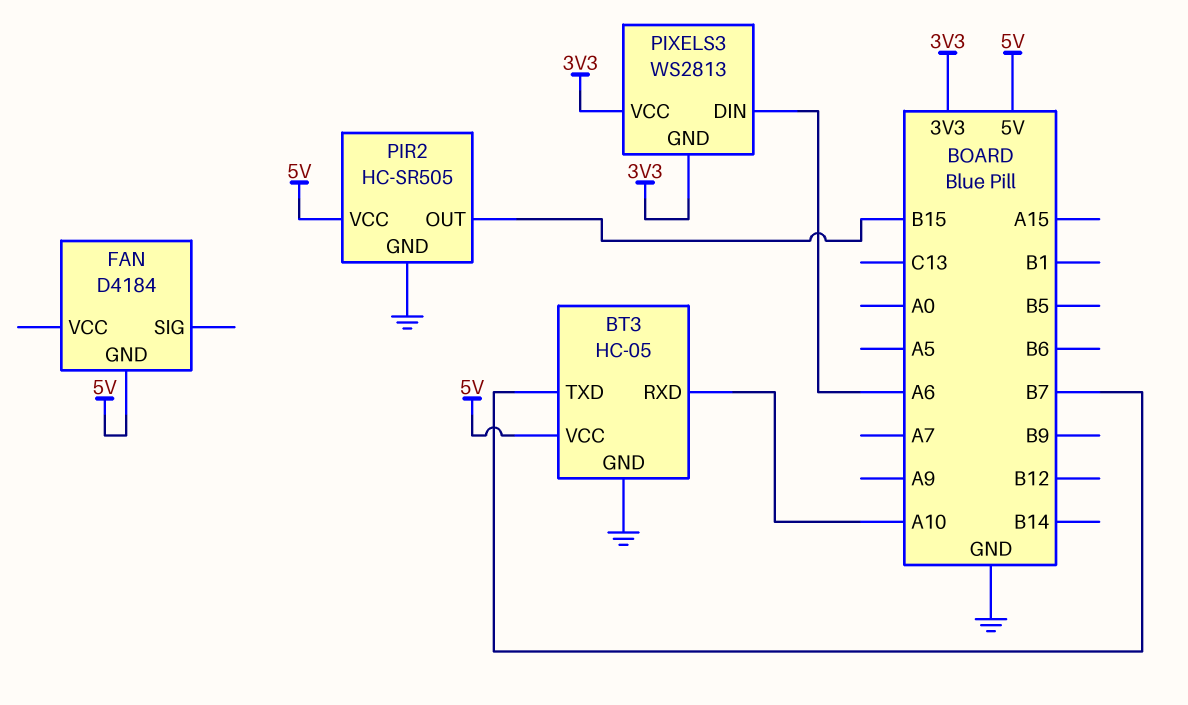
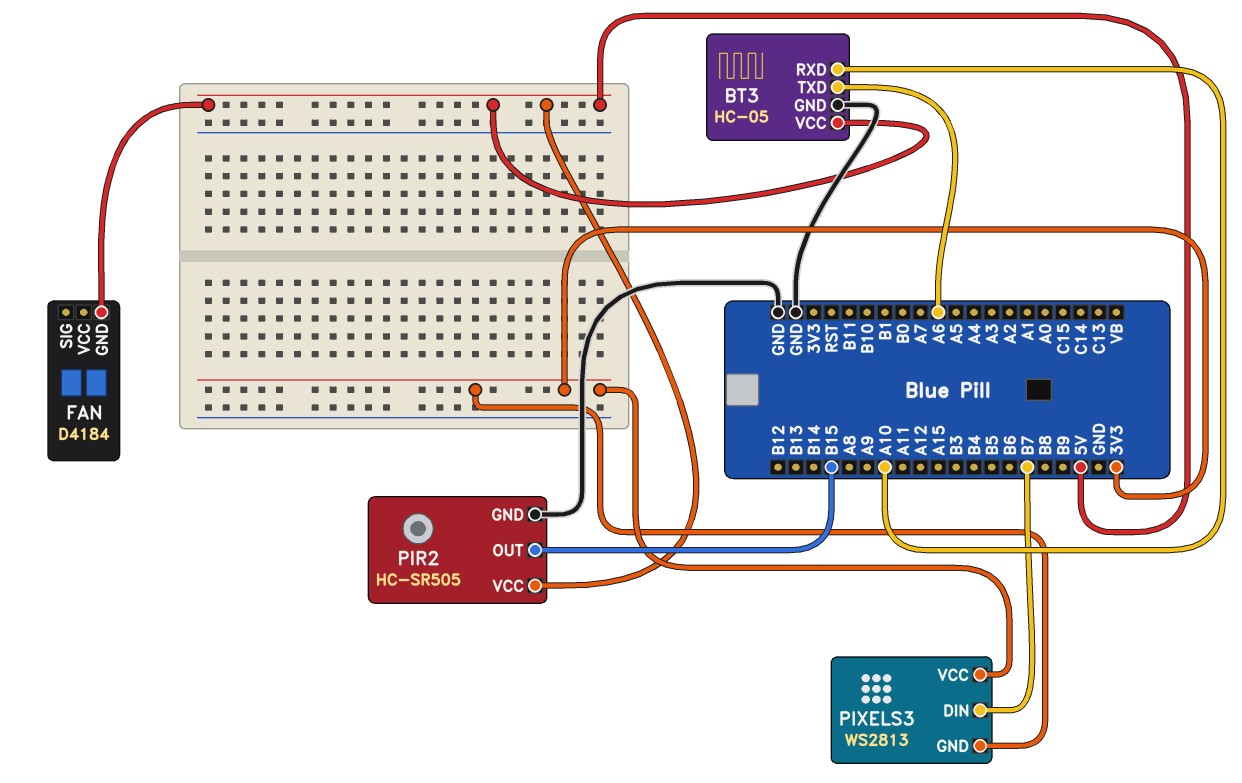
BT3 pin TXD: B7 -> A6
PIXELS3 pin DIN: A6 -> B7

